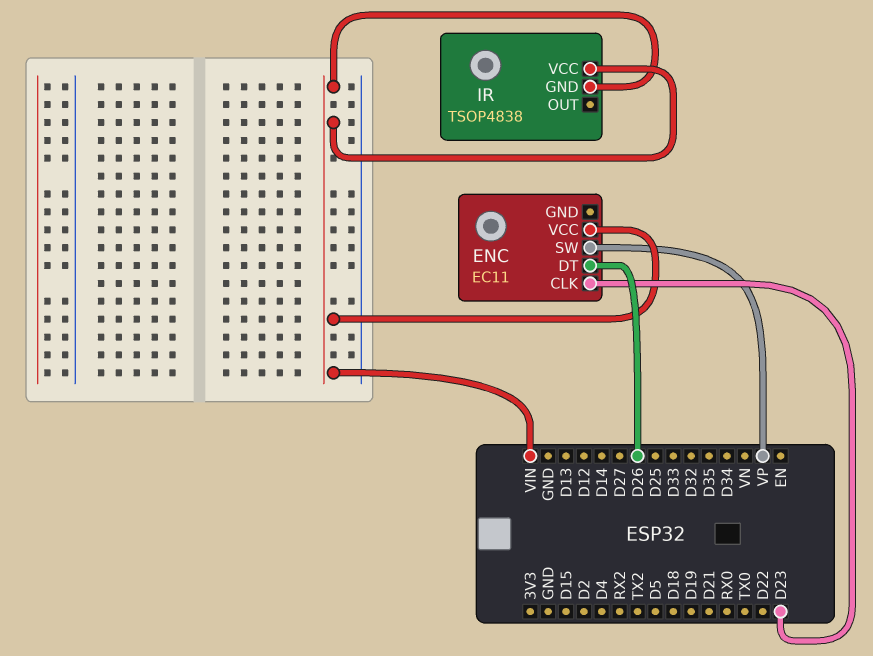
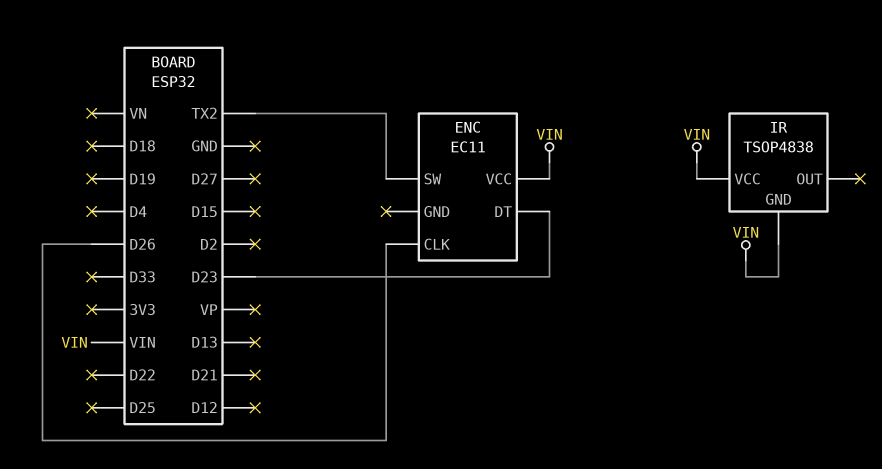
ENC pin CLK: D23 -> D26
ENC pin DT: D26 -> D23
ENC pin SW: VP -> TX2

